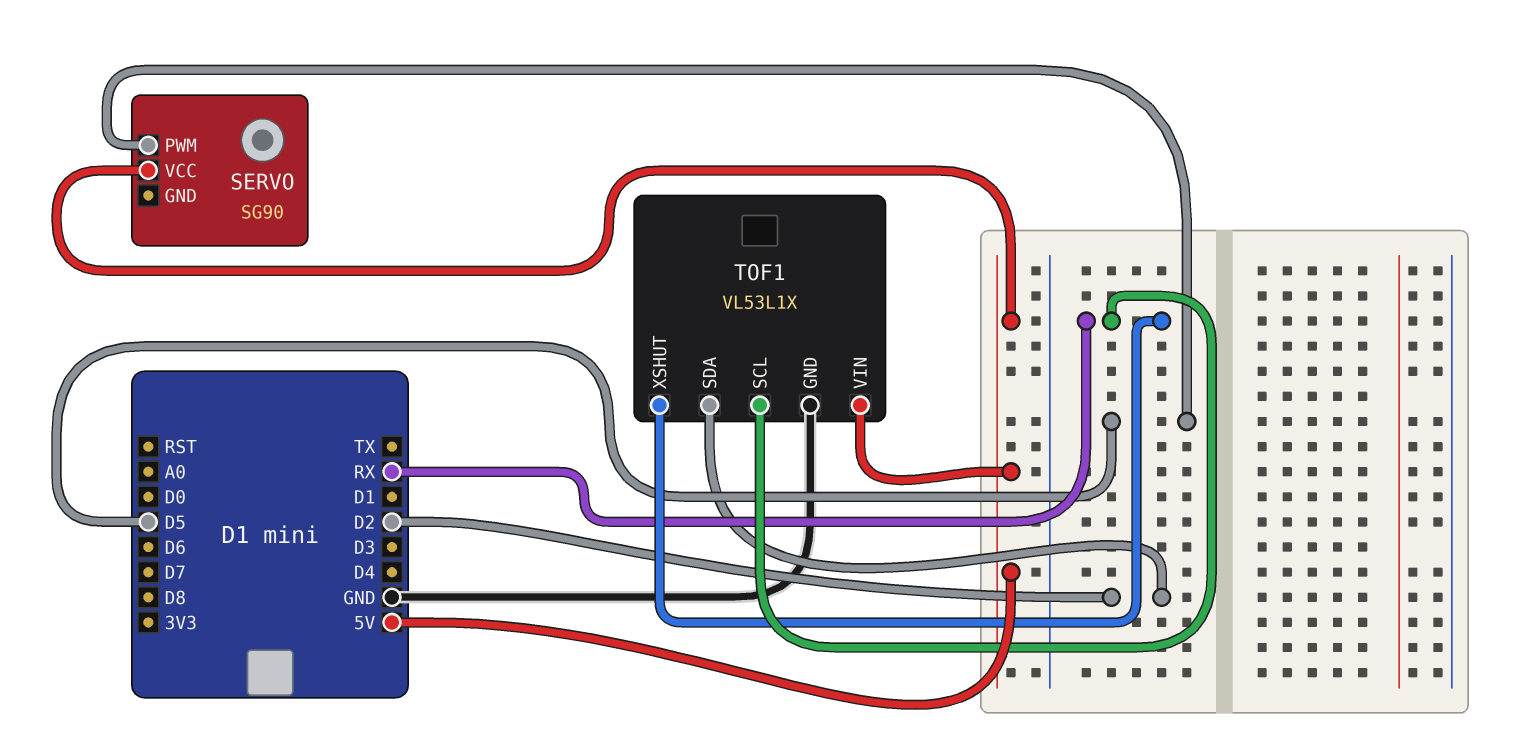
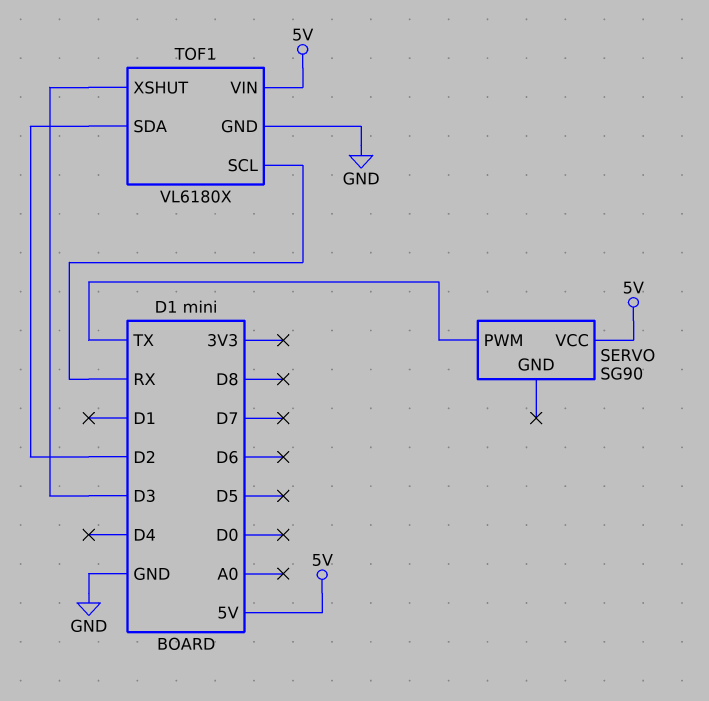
SERVO pin PWM: D5 -> TX
TOF1: VL53L1X -> VL6180X
TOF1 pin XSHUT: RX -> D3

